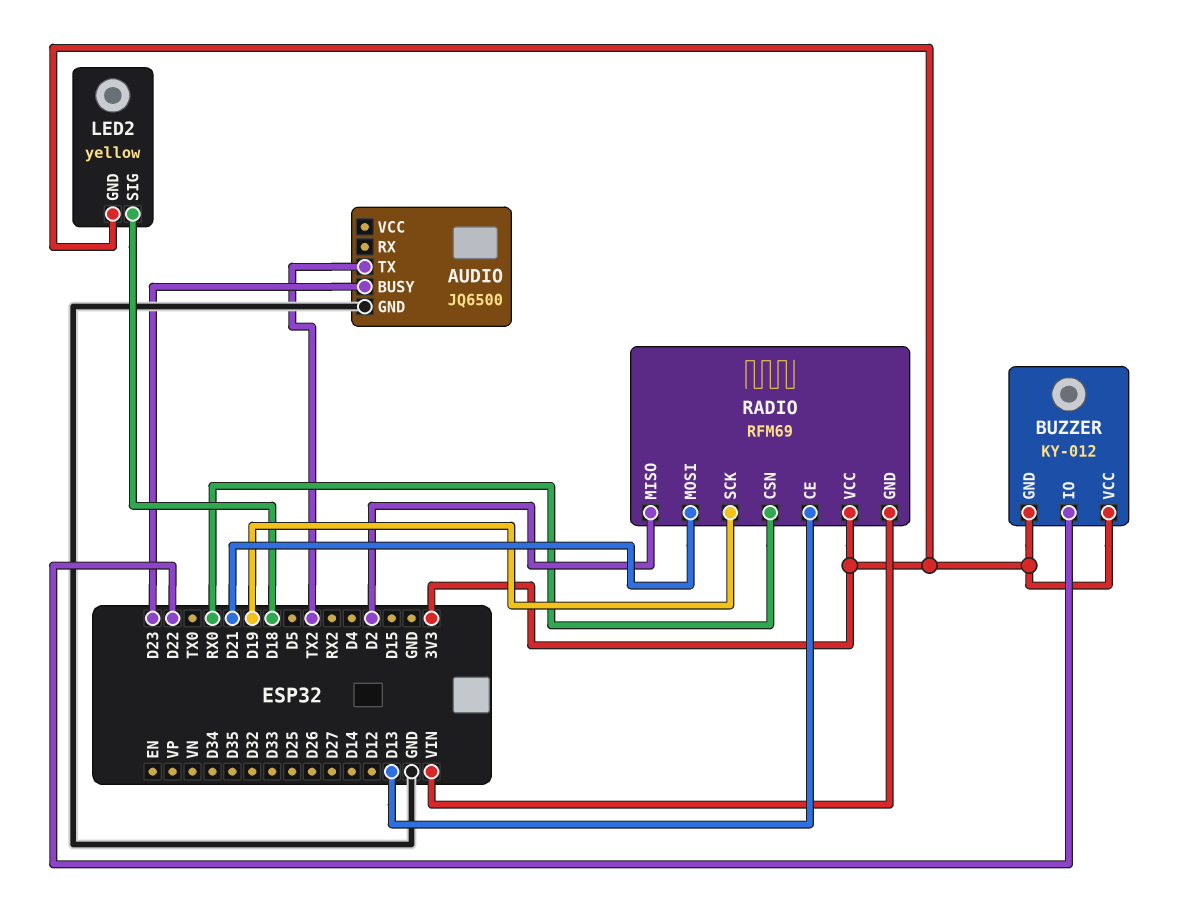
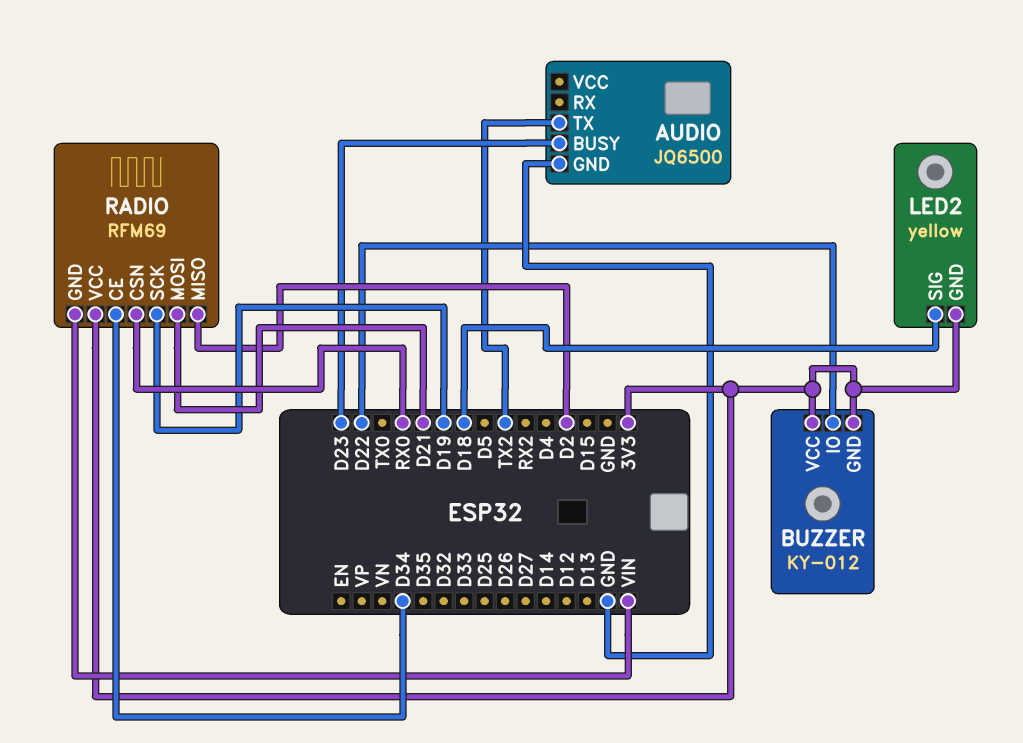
RADIO pin CE: D13 -> D34

